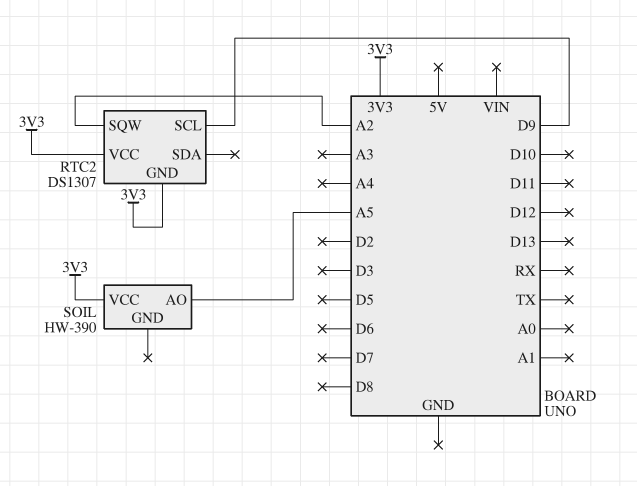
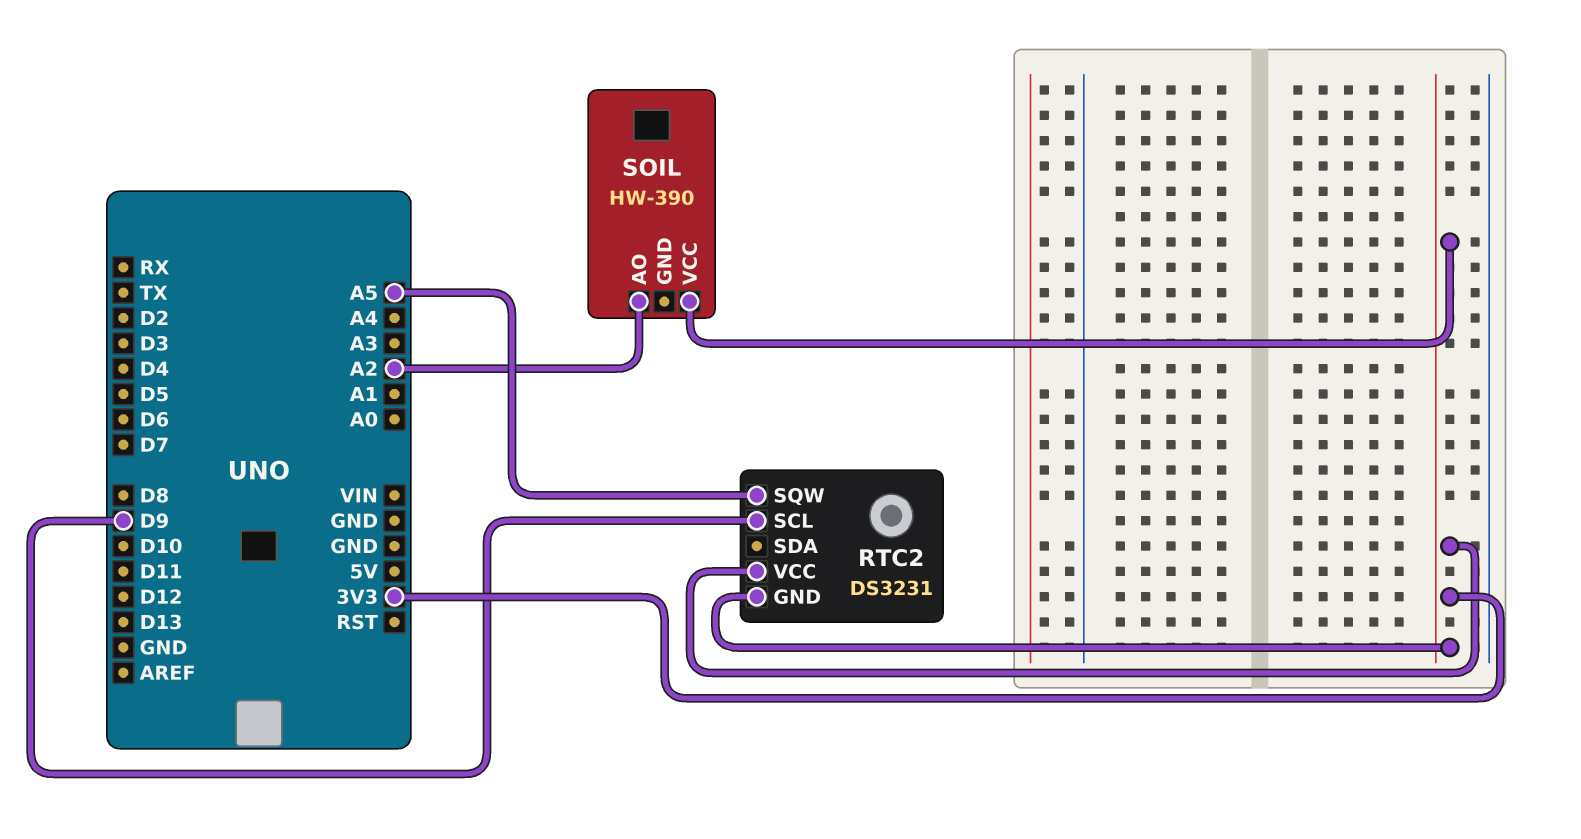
RTC2: DS1307 -> DS3231
RTC2 pin SQW: A2 -> A5
SOIL pin AO: A5 -> A2

